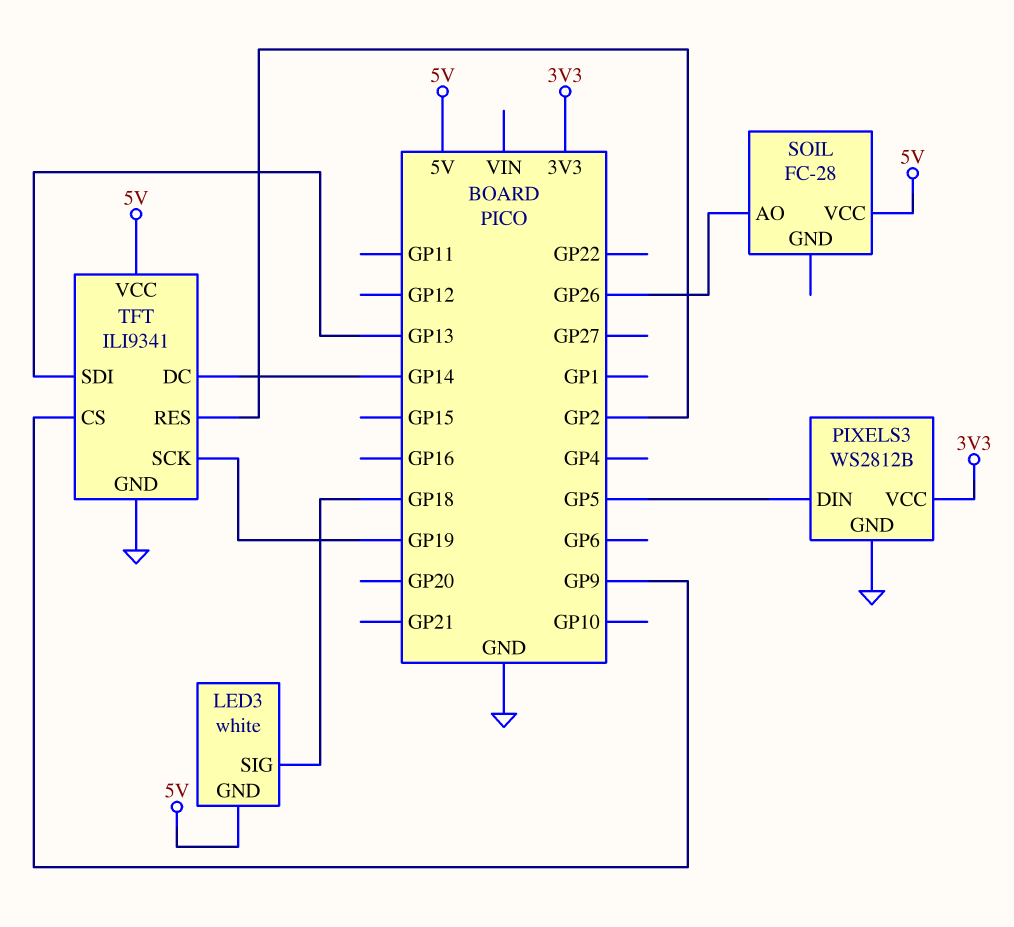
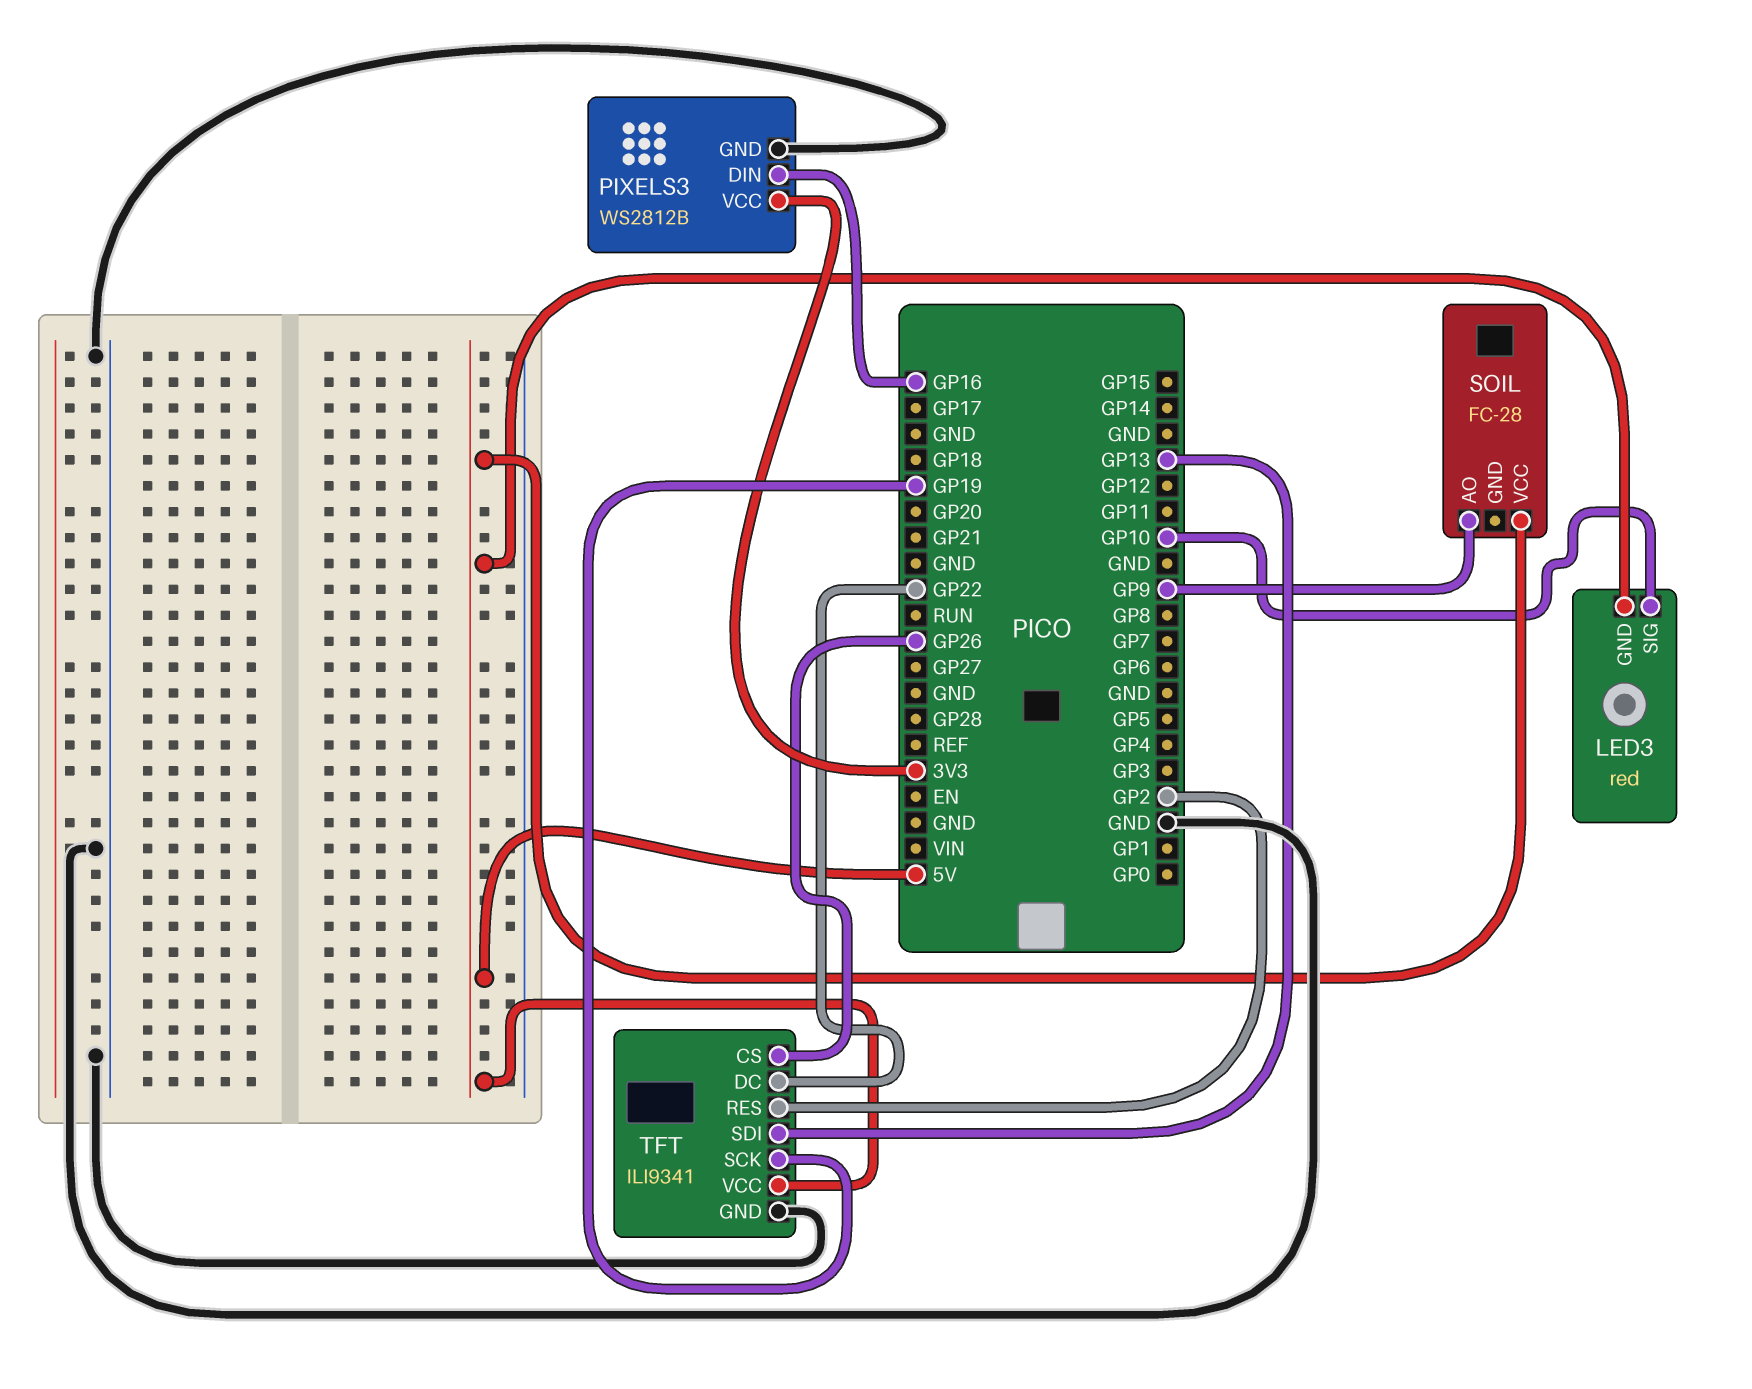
LED3: white -> red
LED3 pin SIG: GP18 -> GP10
PIXELS3 pin DIN: GP5 -> GP16
SOIL pin AO: GP26 -> GP9
TFT pin CS: GP9 -> GP26
TFT pin DC: GP14 -> GP22

